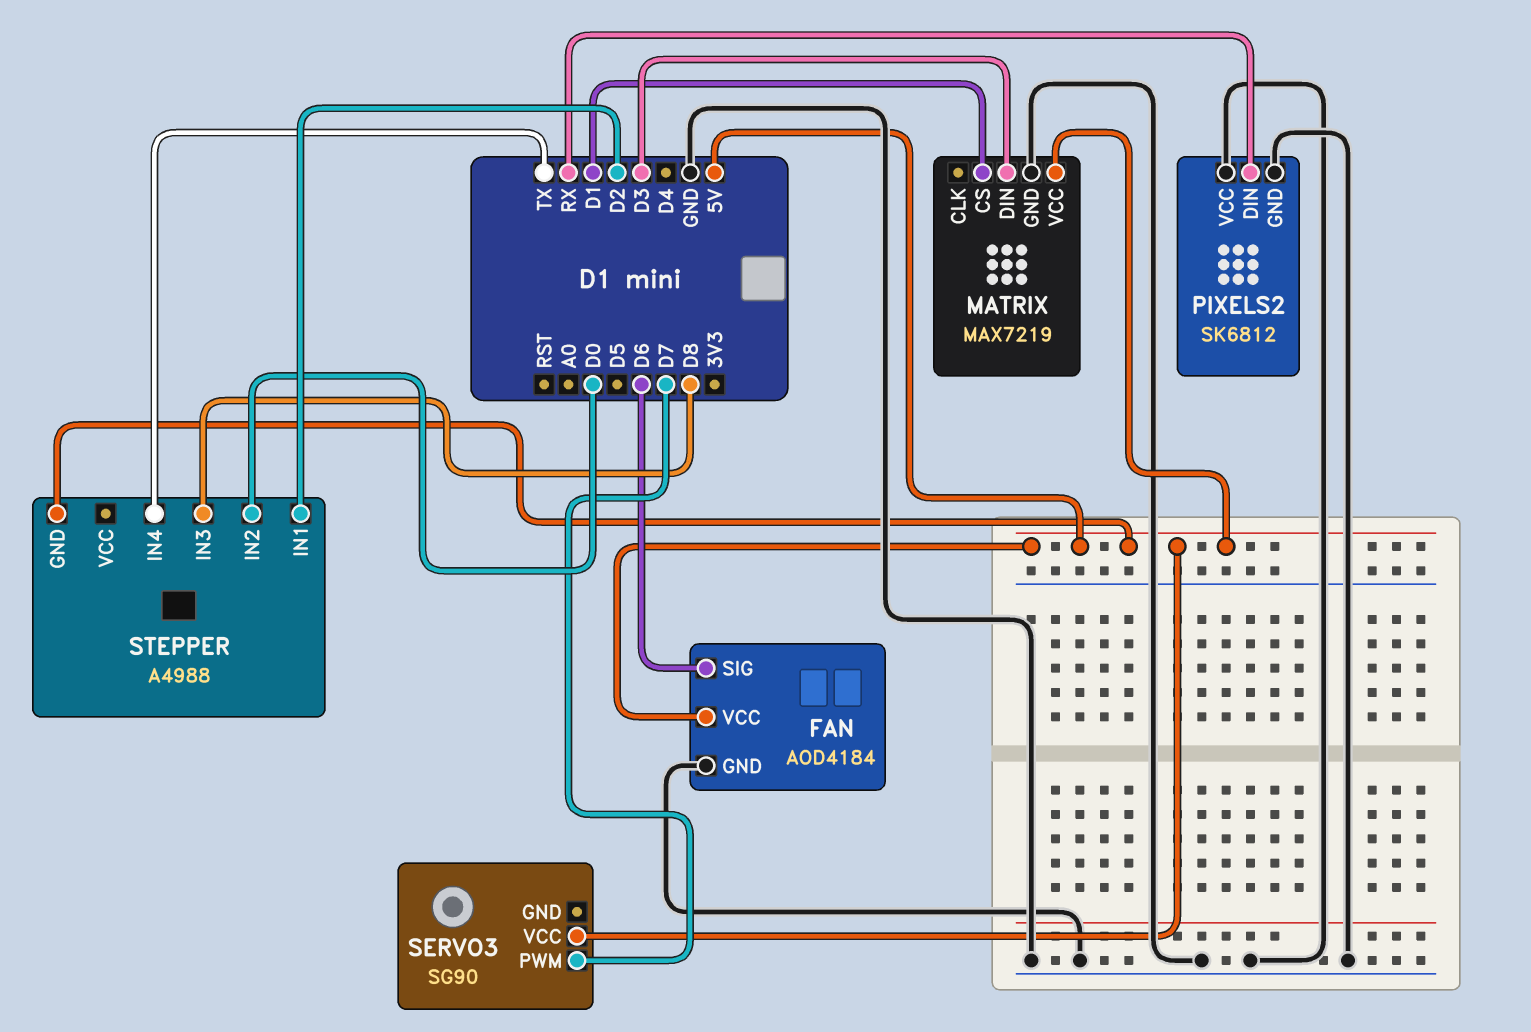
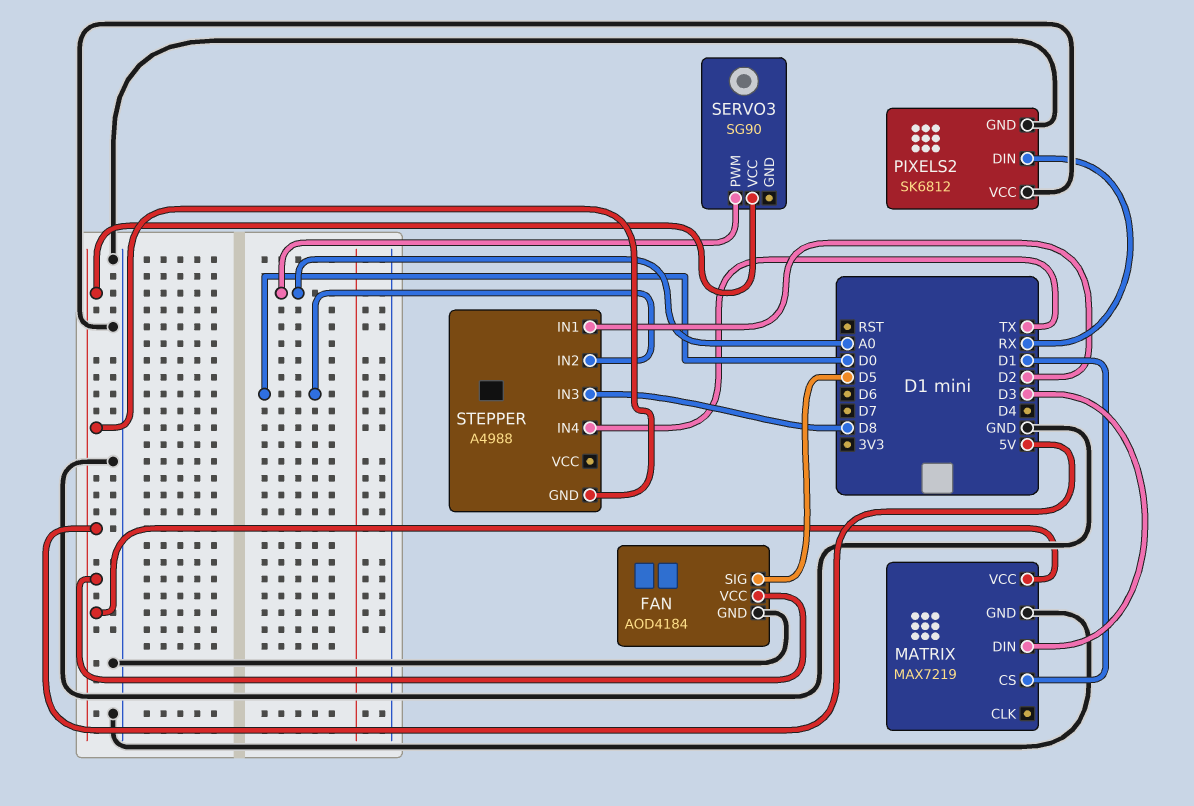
FAN pin SIG: D6 -> D5
SERVO3 pin PWM: D7 -> A0

